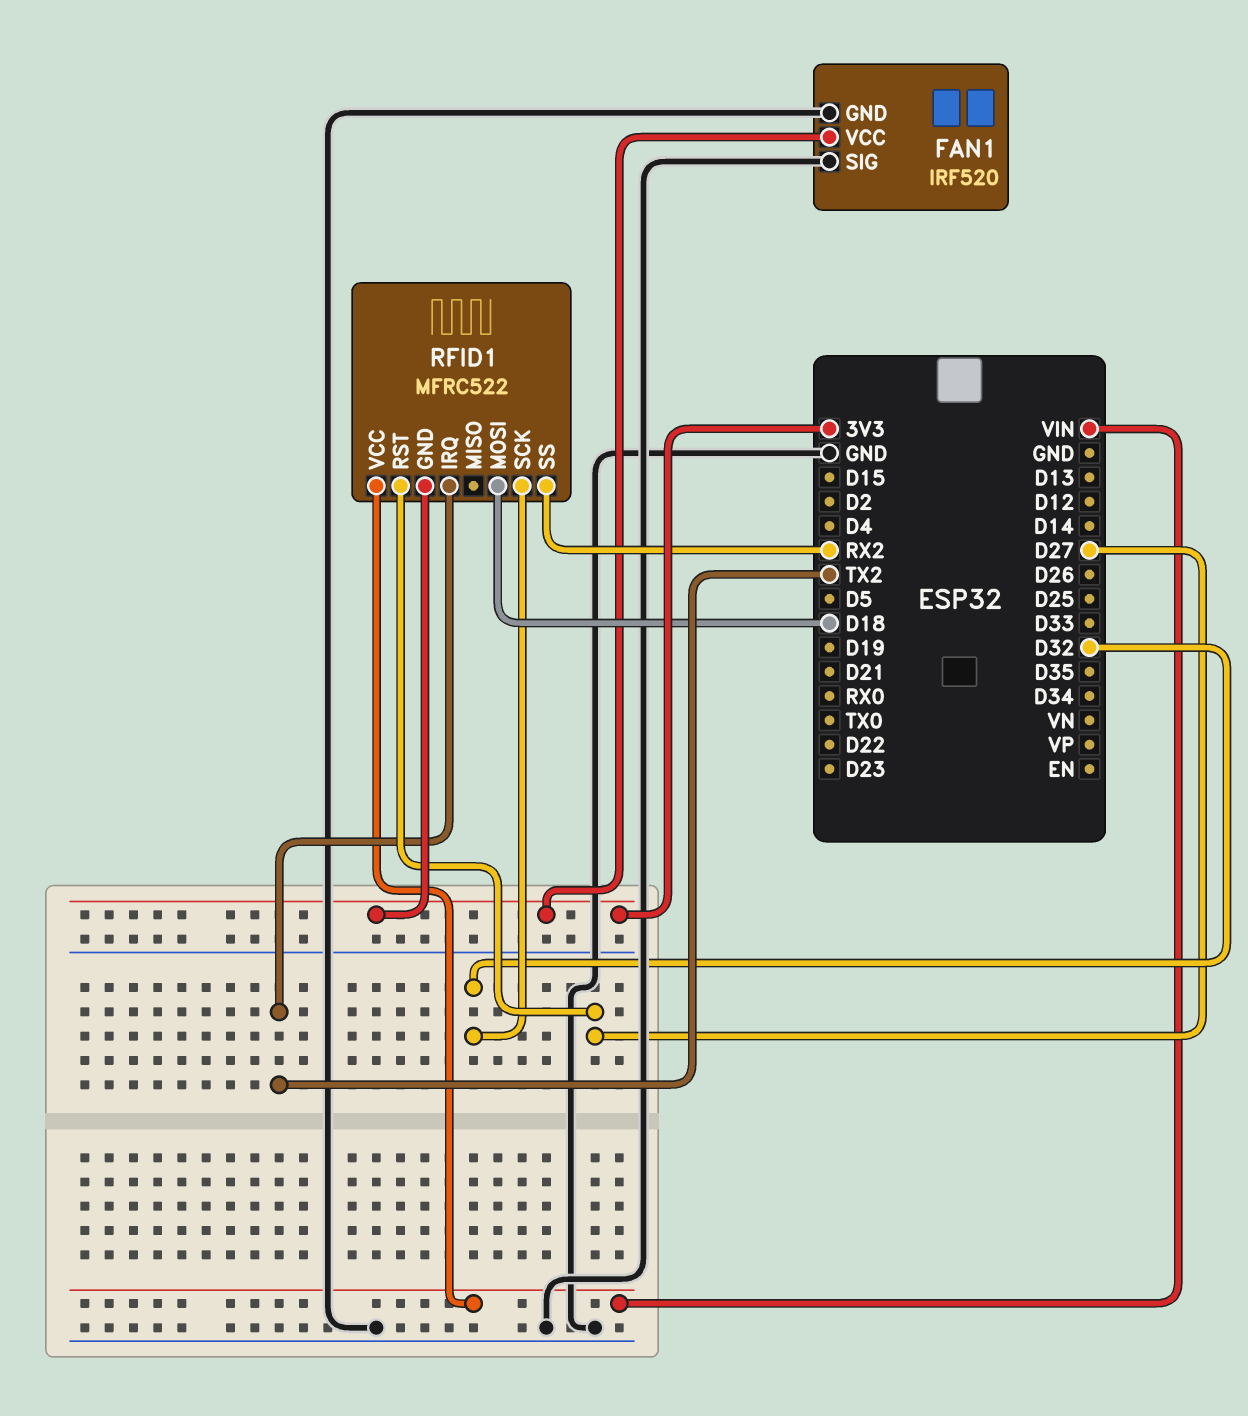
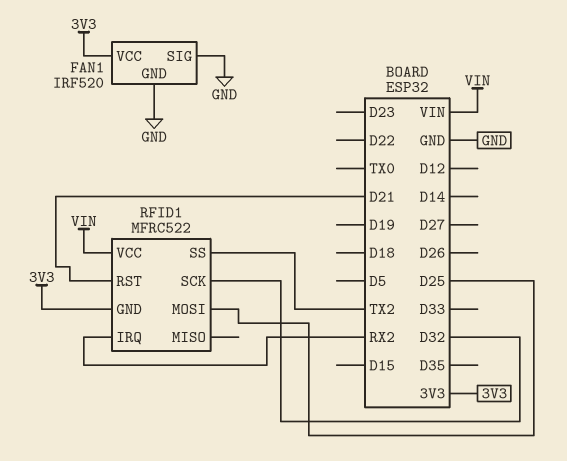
RFID1 pin IRQ: TX2 -> RX2
RFID1 pin MOSI: D18 -> D25
RFID1 pin RST: D27 -> D21
RFID1 pin SS: RX2 -> TX2

